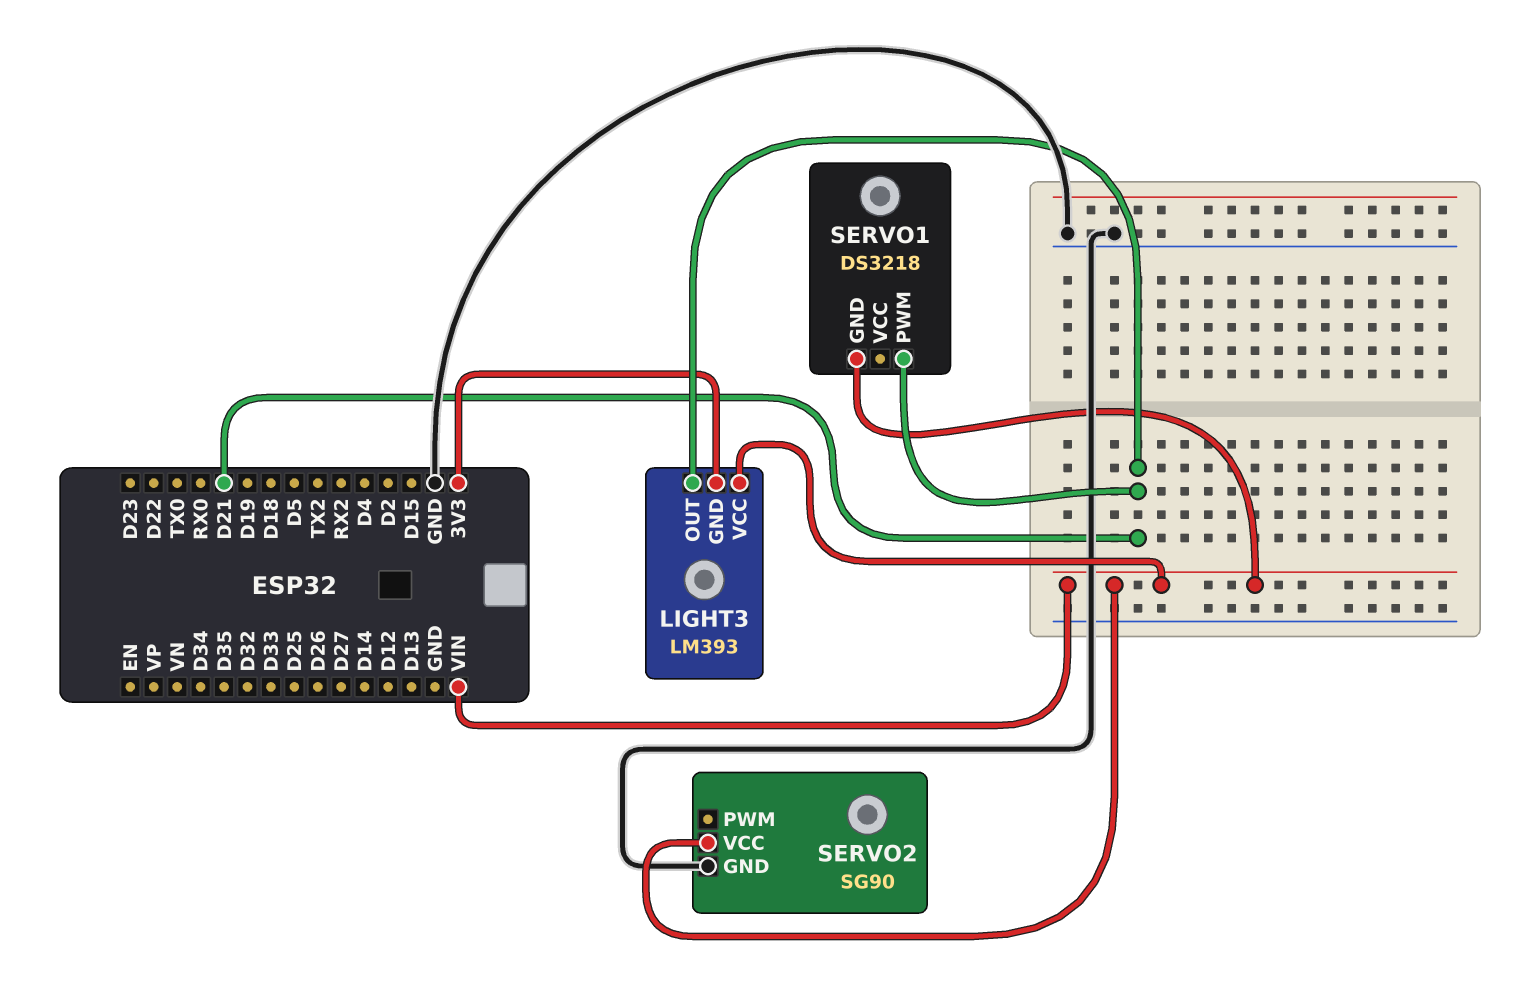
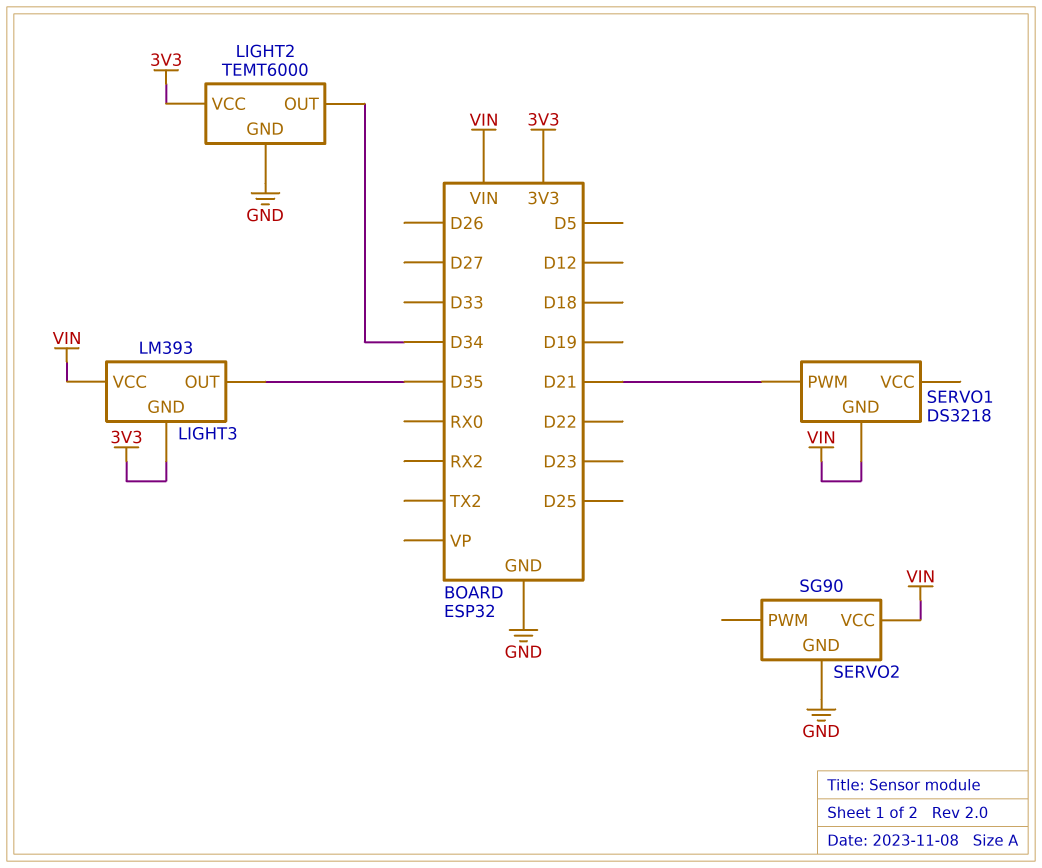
LIGHT2: none -> TEMT6000
LIGHT2 pin GND: none -> GND
LIGHT2 pin OUT: none -> D34
LIGHT2 pin VCC: none -> 3V3
LIGHT3 pin OUT: D21 -> D35

